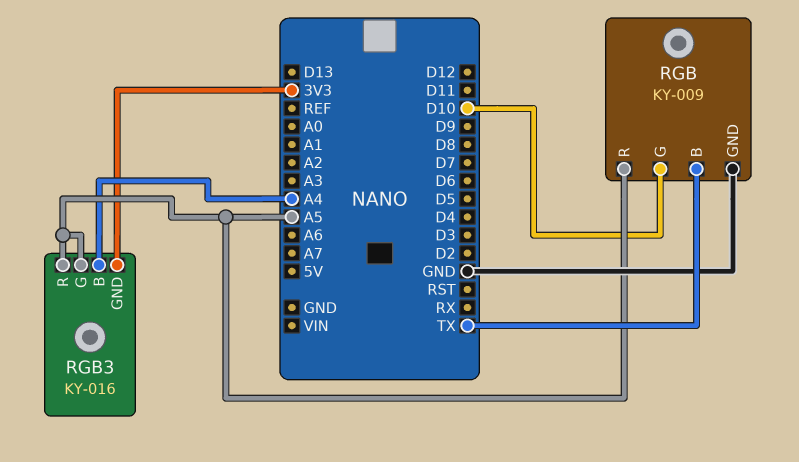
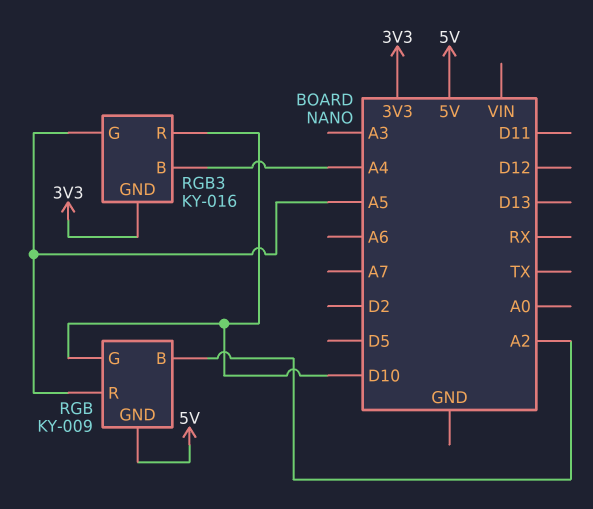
RGB pin B: TX -> A2
RGB pin GND: GND -> 5V
RGB3 pin R: A5 -> D10

